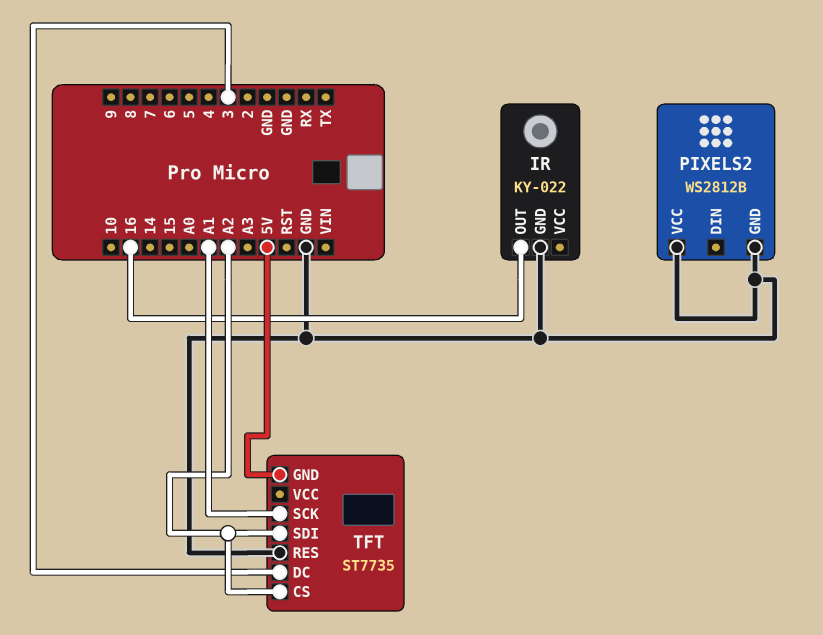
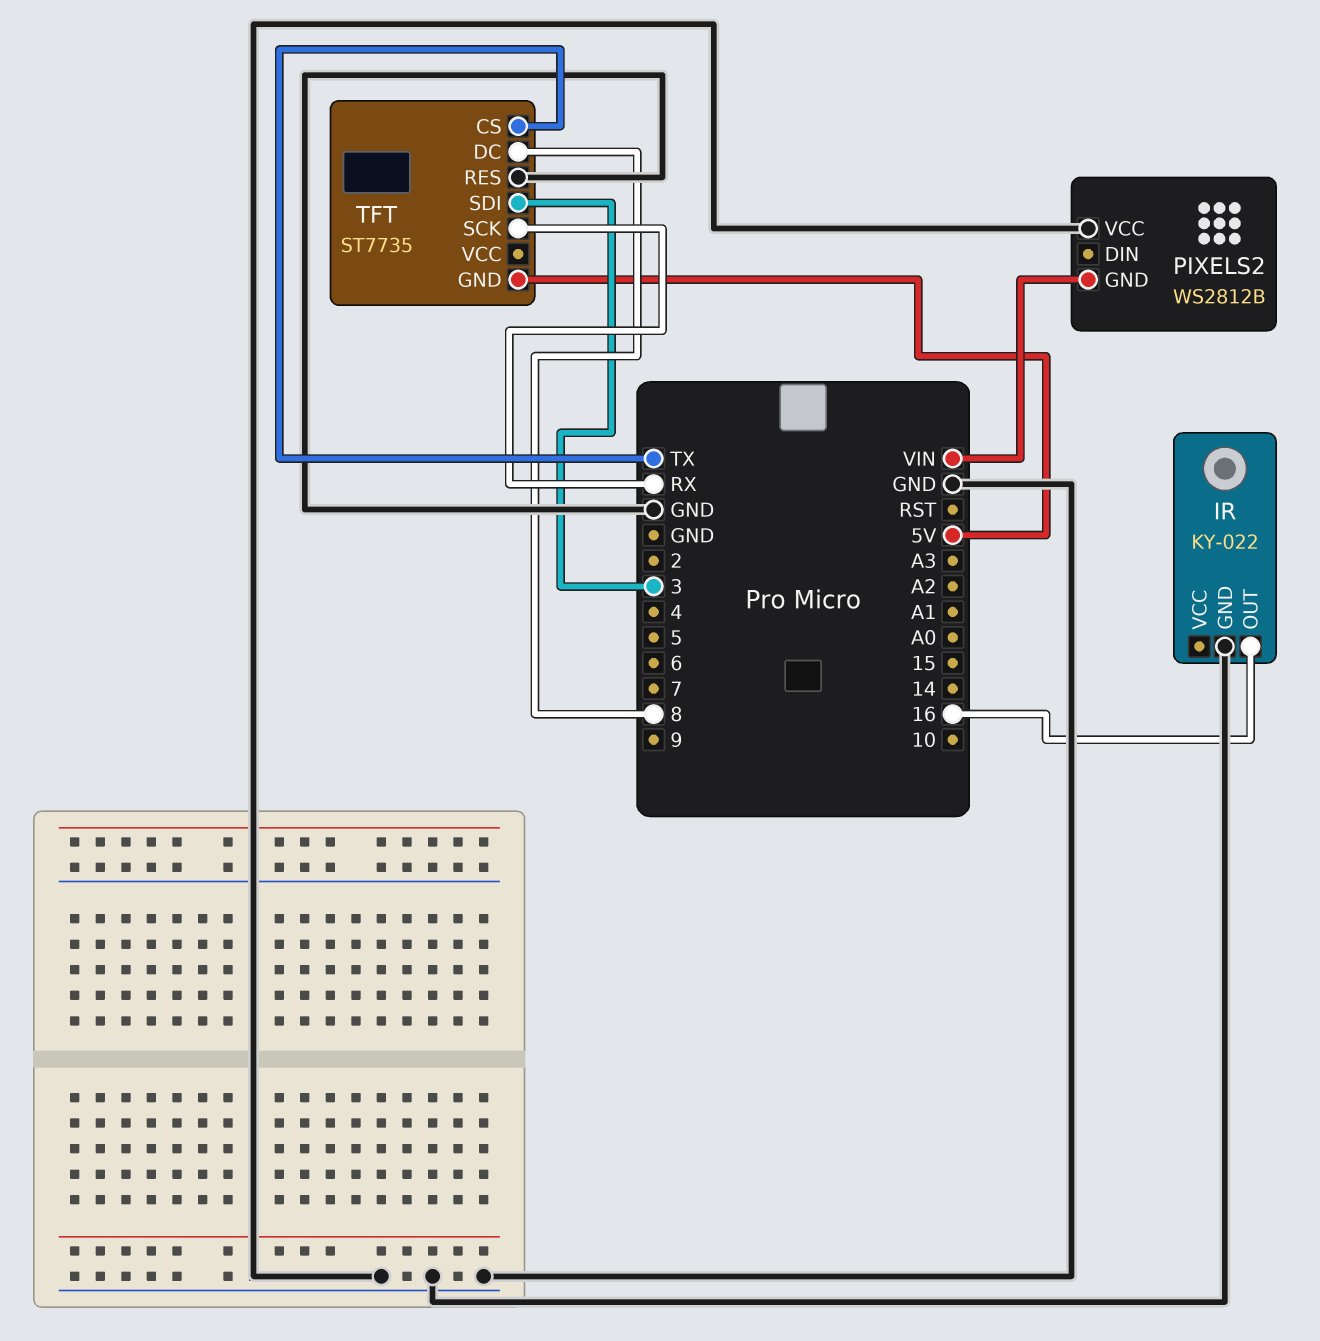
PIXELS2 pin GND: GND -> VIN
TFT pin CS: A2 -> TX
TFT pin DC: 3 -> 8
TFT pin SCK: A1 -> RX
TFT pin SDI: A2 -> 3

